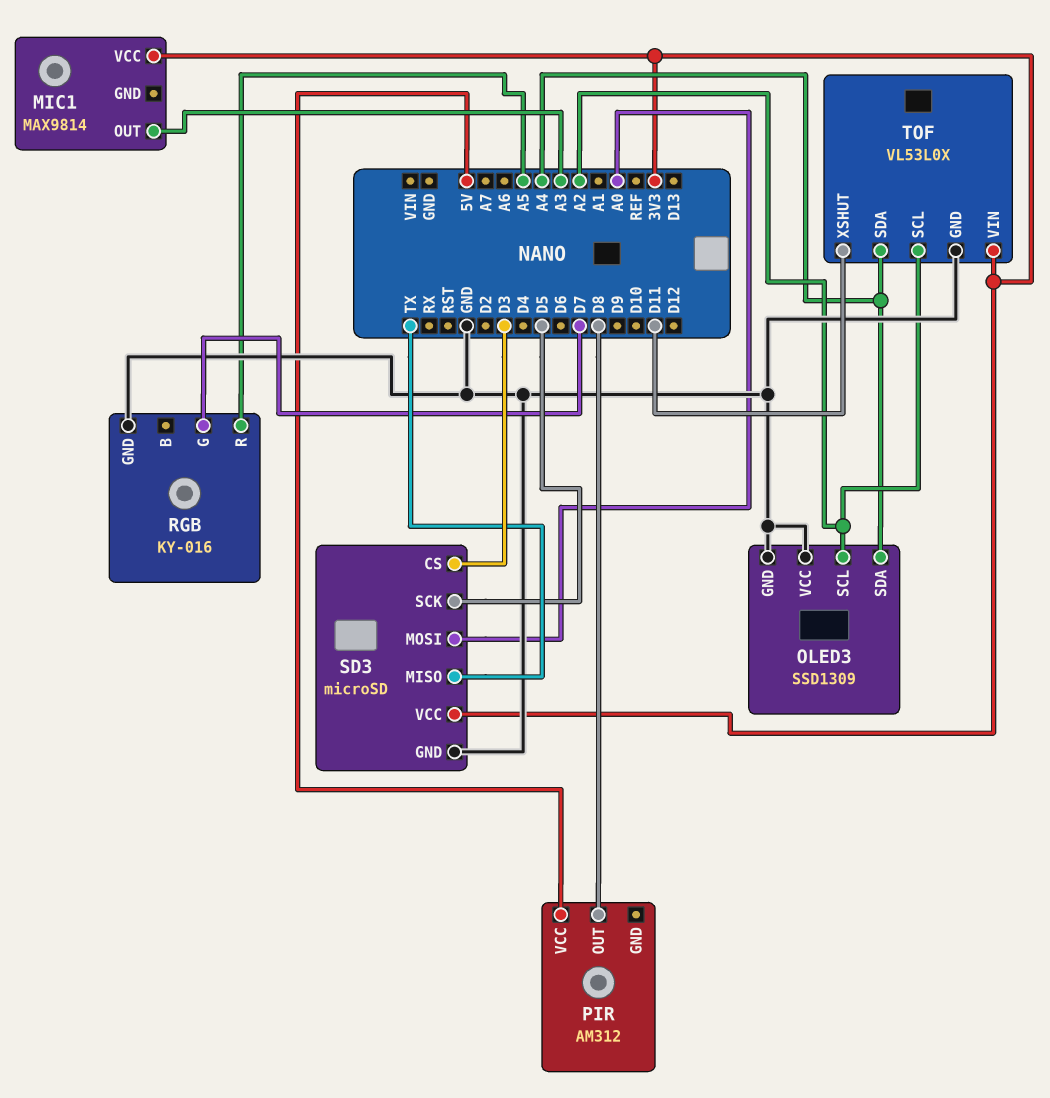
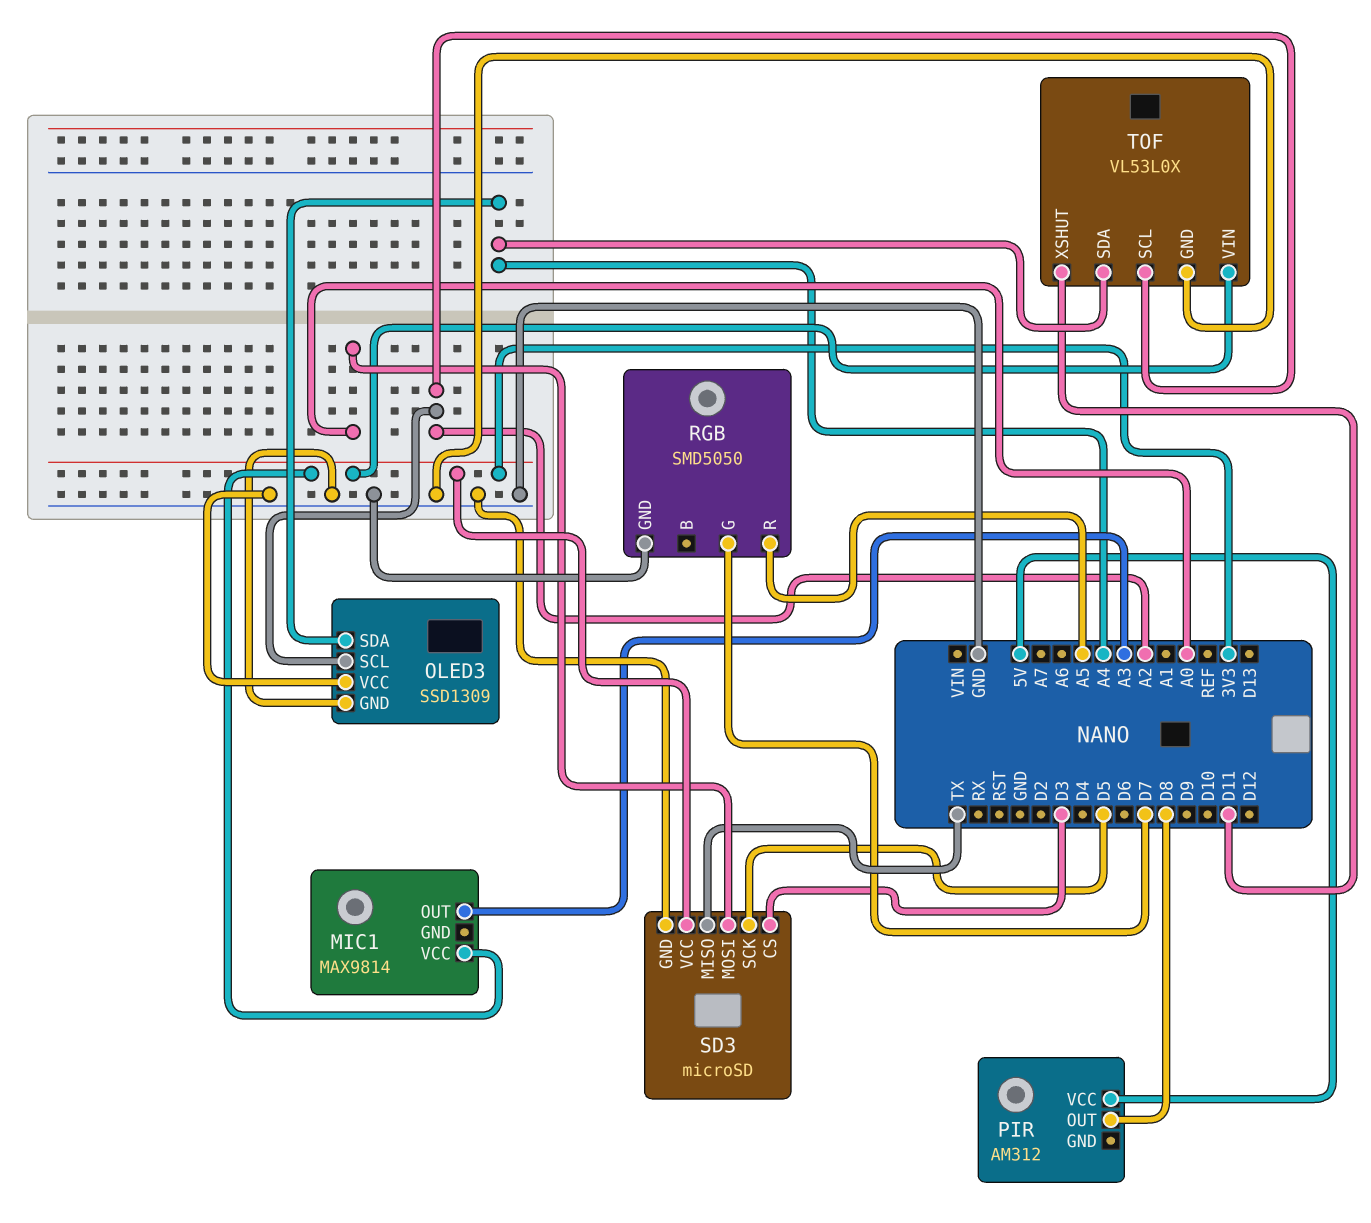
RGB: KY-016 -> SMD5050

